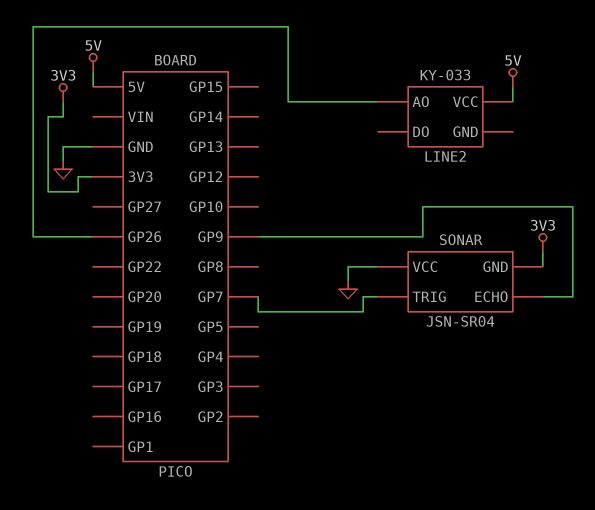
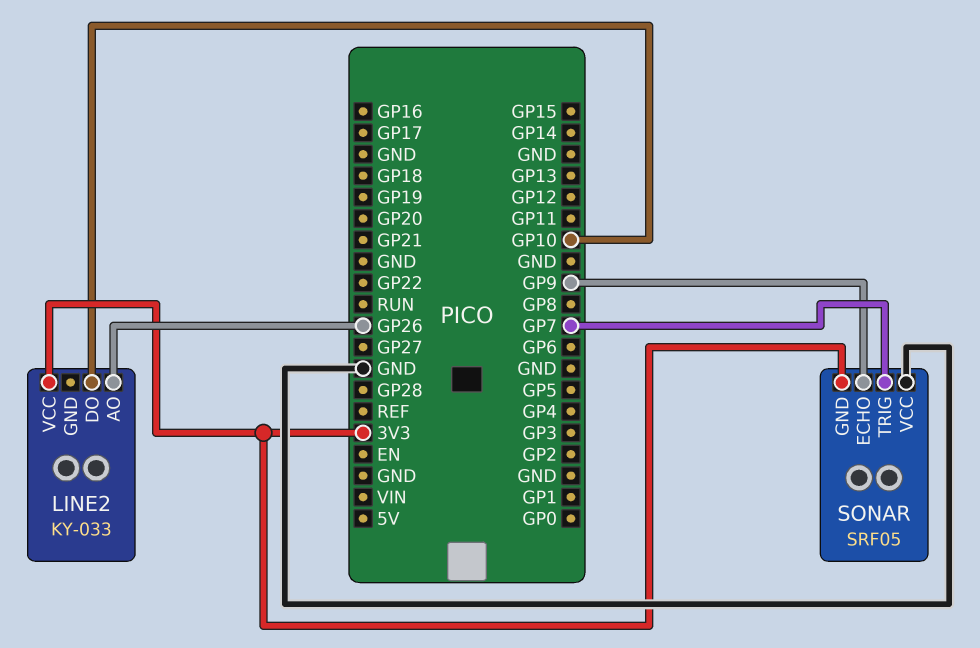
LINE2 pin DO: none -> GP10
LINE2 pin VCC: 5V -> 3V3
SONAR: JSN-SR04 -> SRF05

